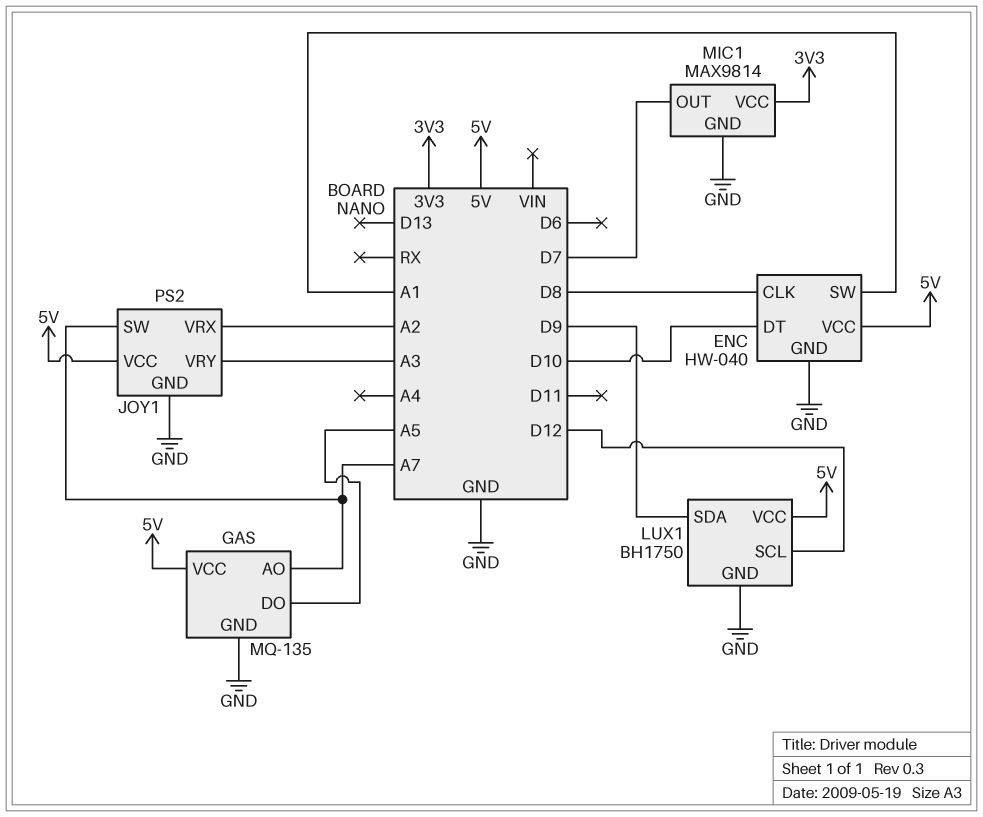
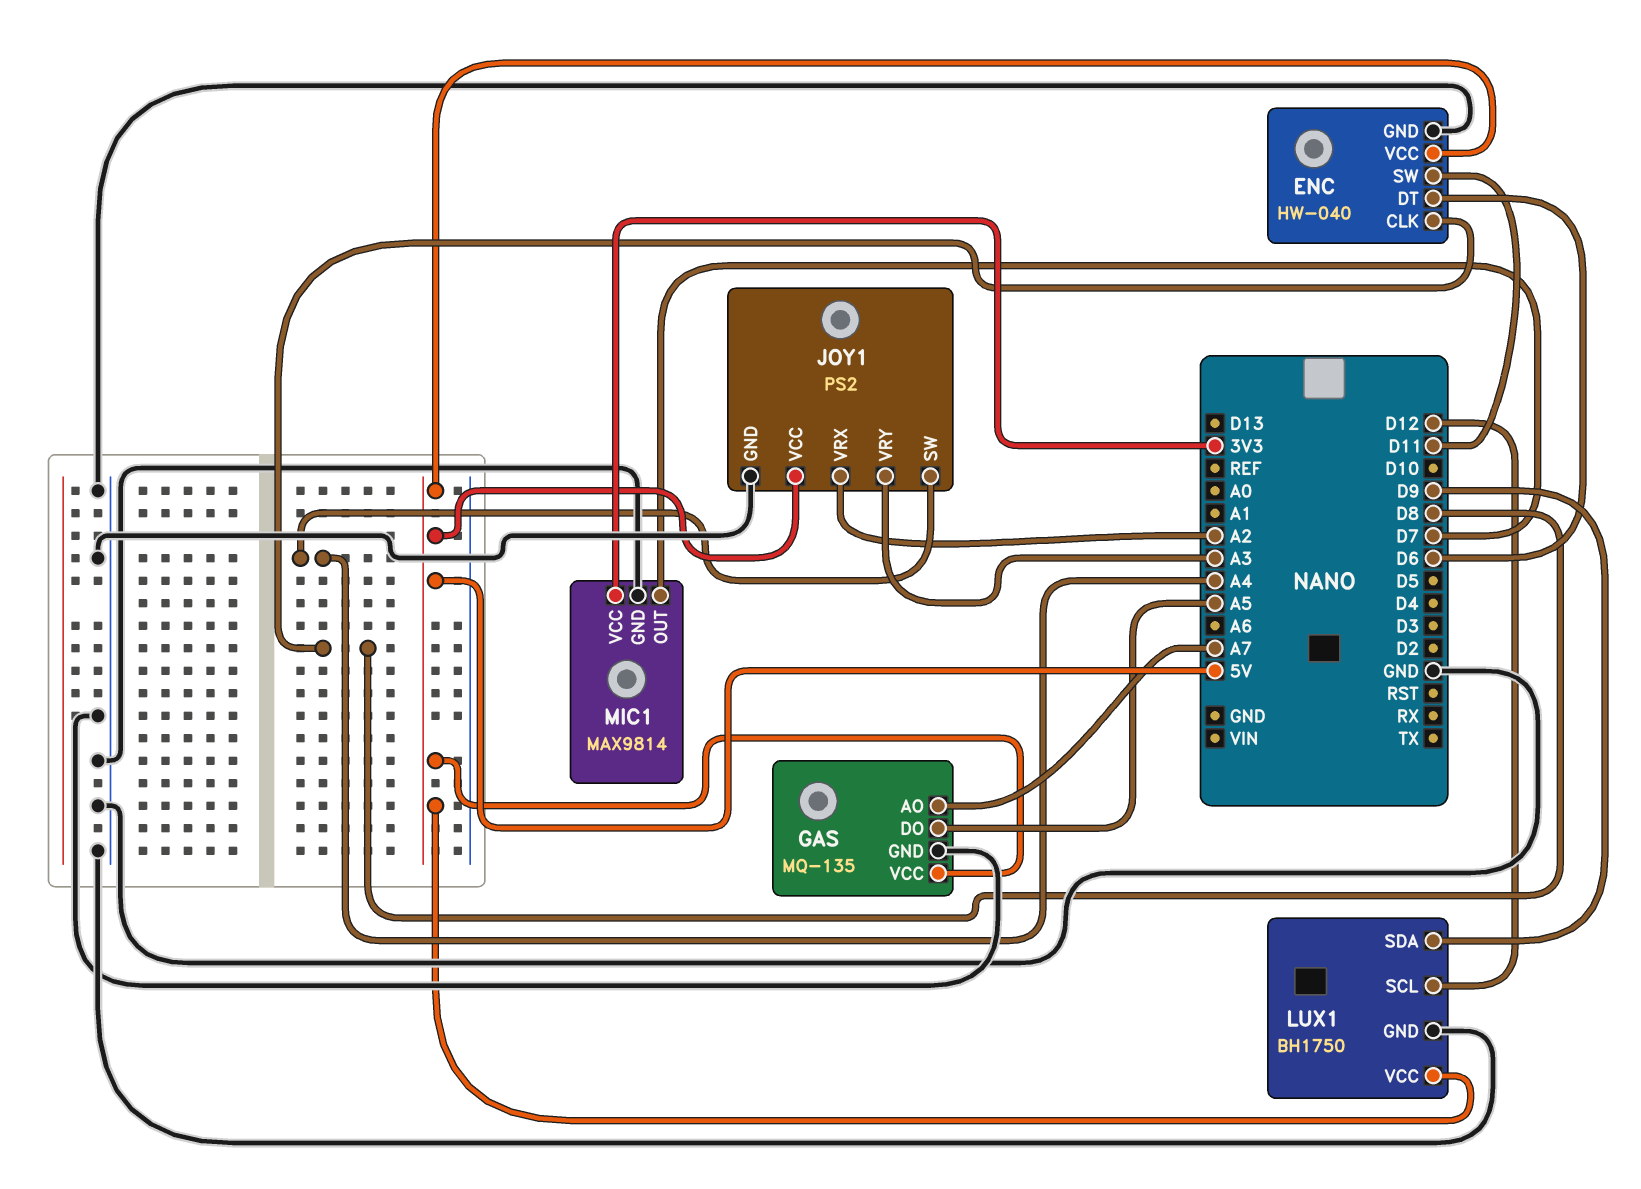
ENC pin DT: D10 -> D6
ENC pin SW: A1 -> D11
JOY1 pin SW: A7 -> A4

